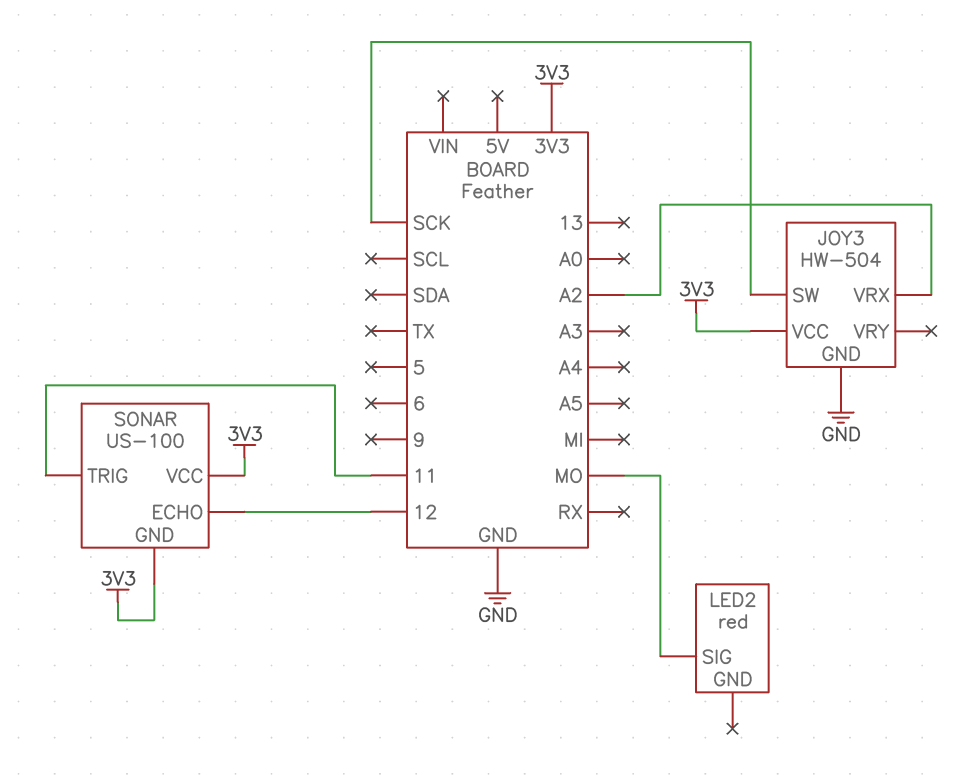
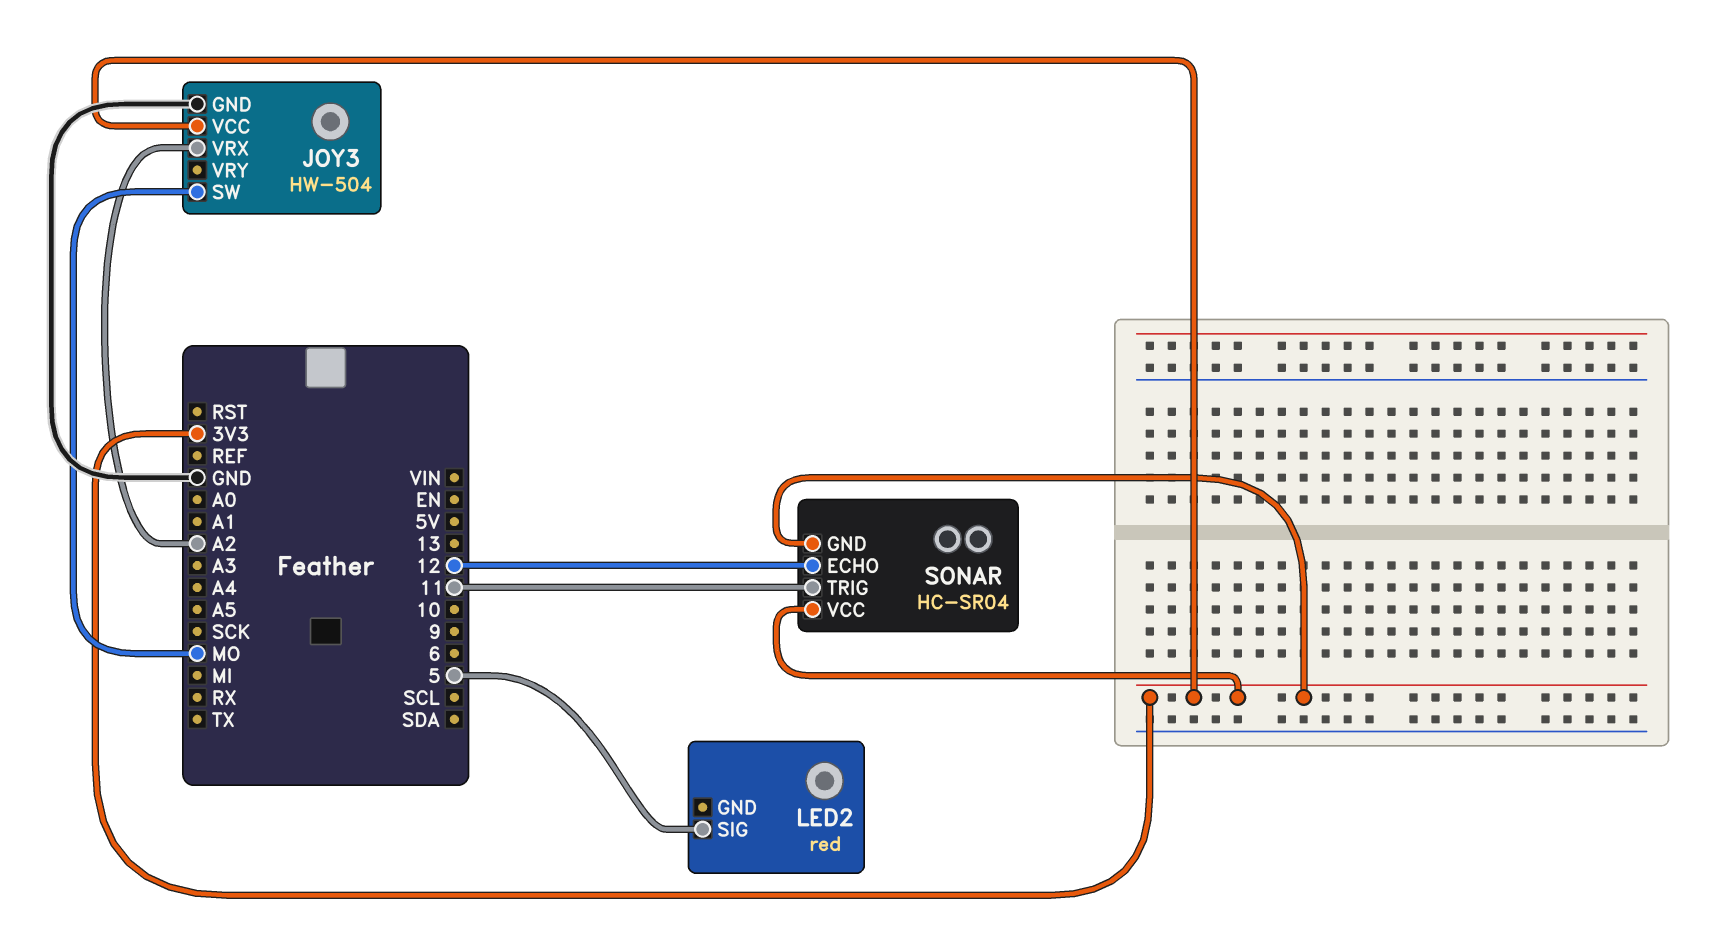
JOY3 pin SW: SCK -> MO
LED2 pin SIG: MO -> 5
SONAR: US-100 -> HC-SR04

